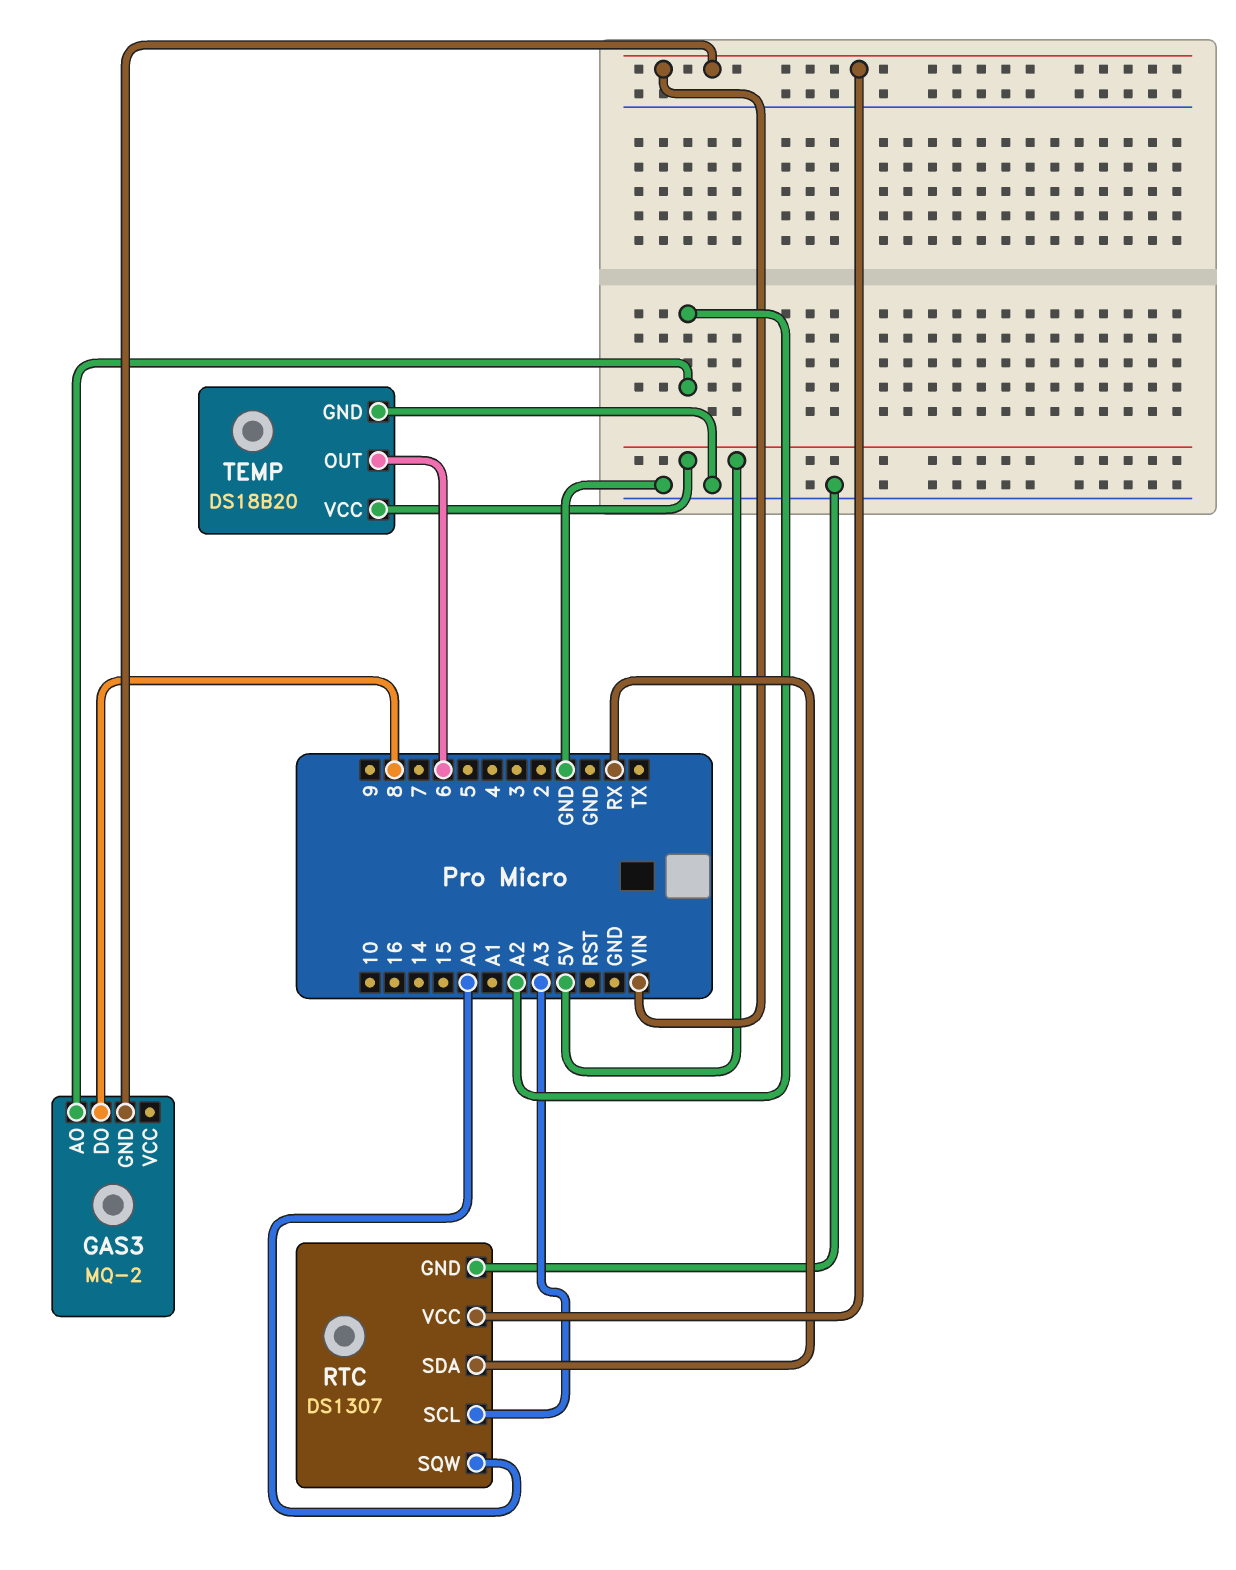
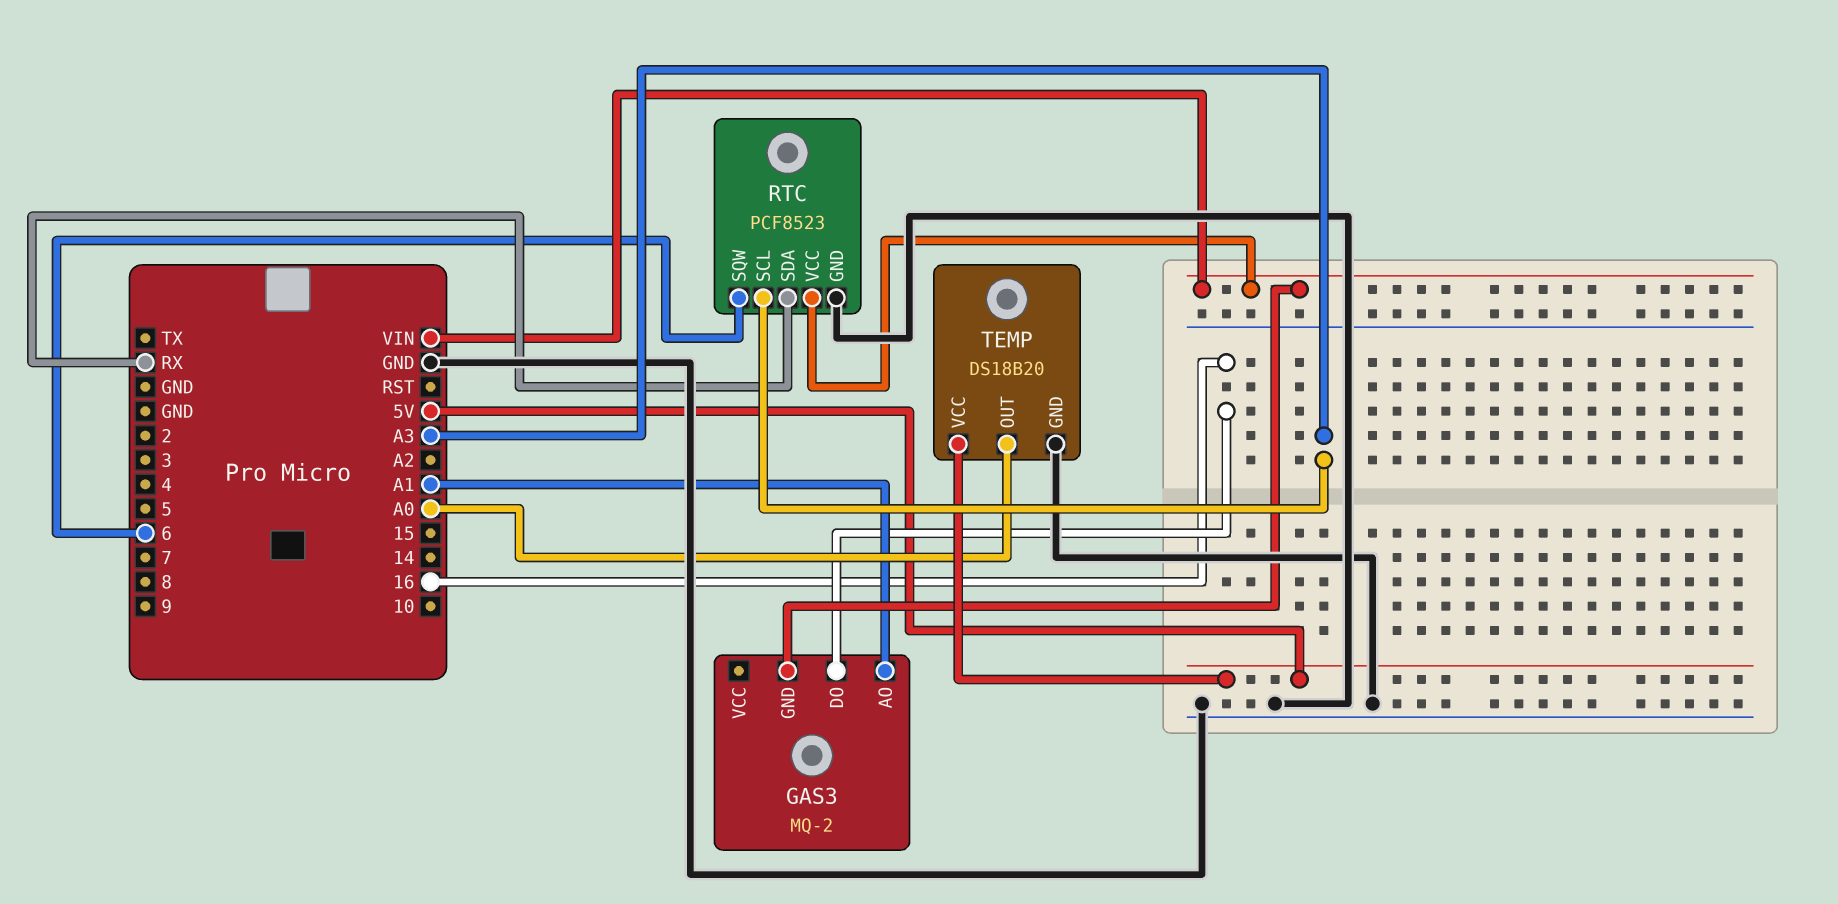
GAS3 pin AO: A2 -> A1
GAS3 pin DO: 8 -> 16
RTC: DS1307 -> PCF8523
RTC pin SQW: A0 -> 6
TEMP pin OUT: 6 -> A0

